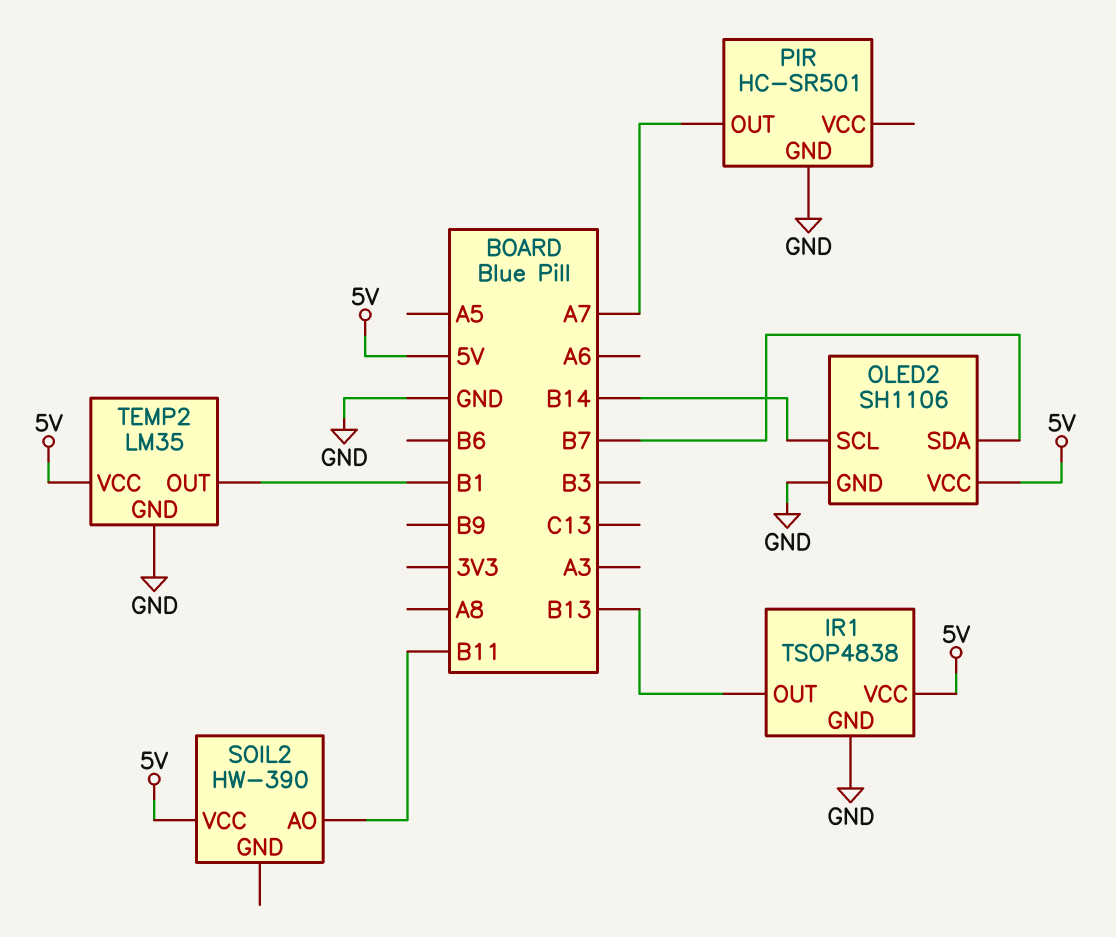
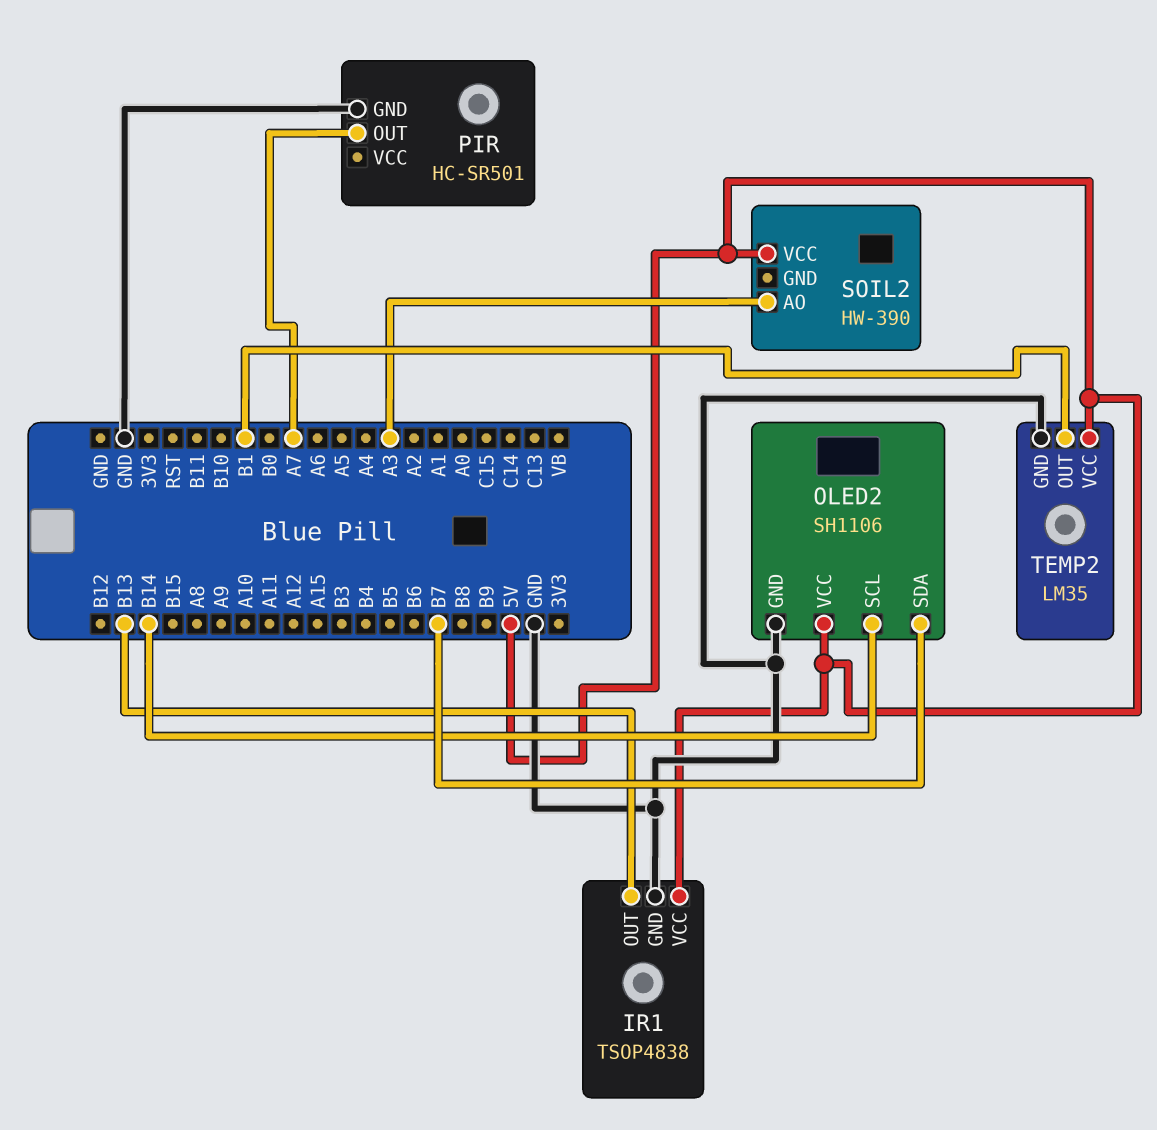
SOIL2 pin AO: B11 -> A3

